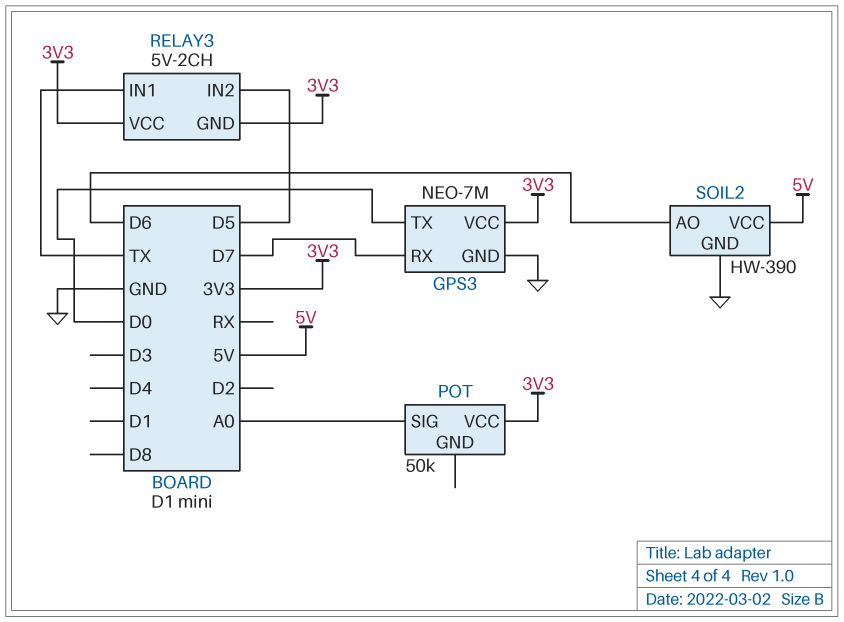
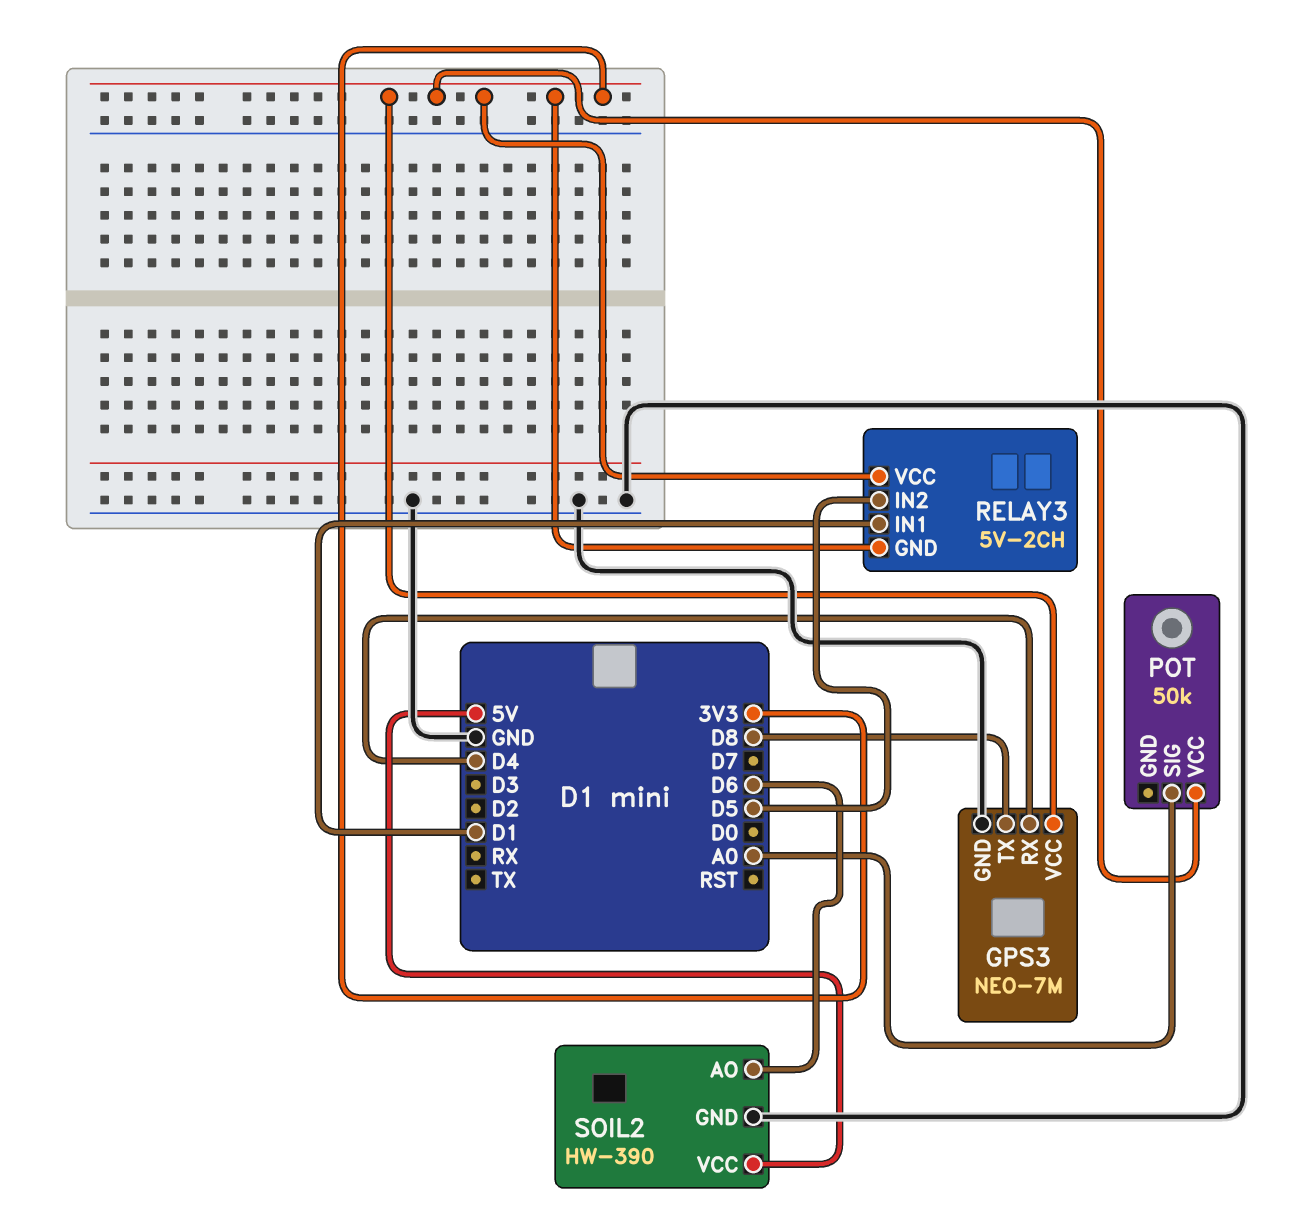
GPS3 pin RX: D7 -> D4
GPS3 pin TX: D0 -> D8
RELAY3 pin IN1: TX -> D1

